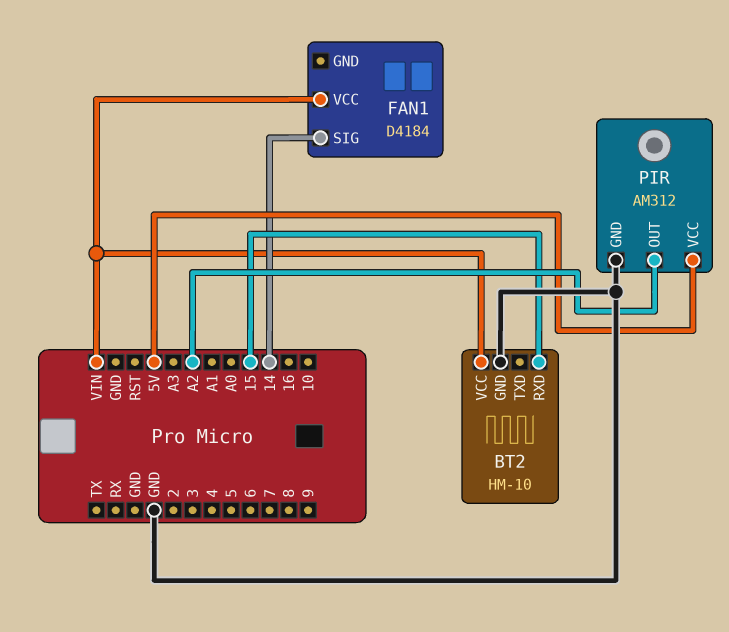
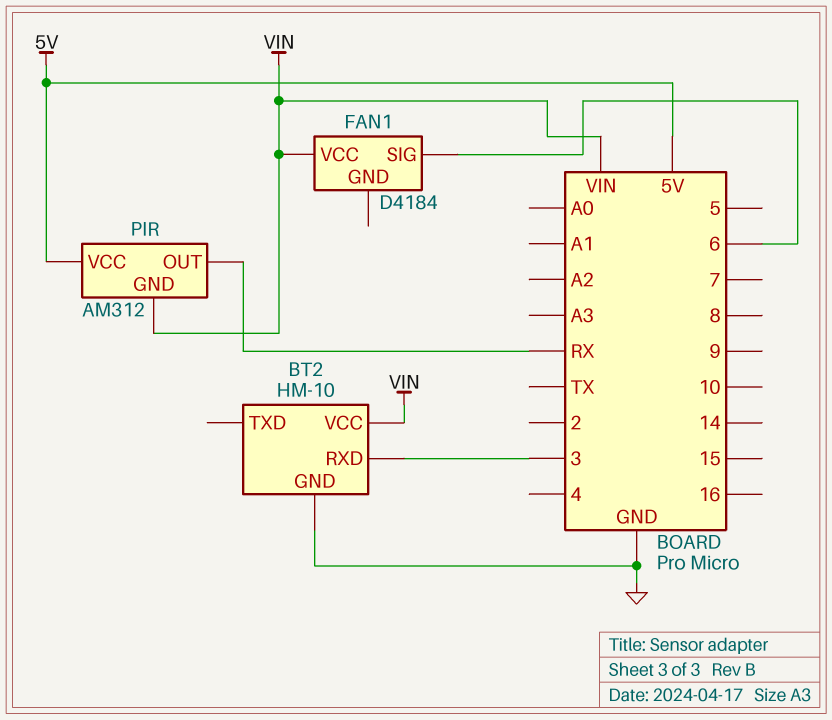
BT2 pin RXD: 15 -> 3
FAN1 pin SIG: 14 -> 6
PIR pin GND: GND -> VIN
PIR pin OUT: A2 -> RX

